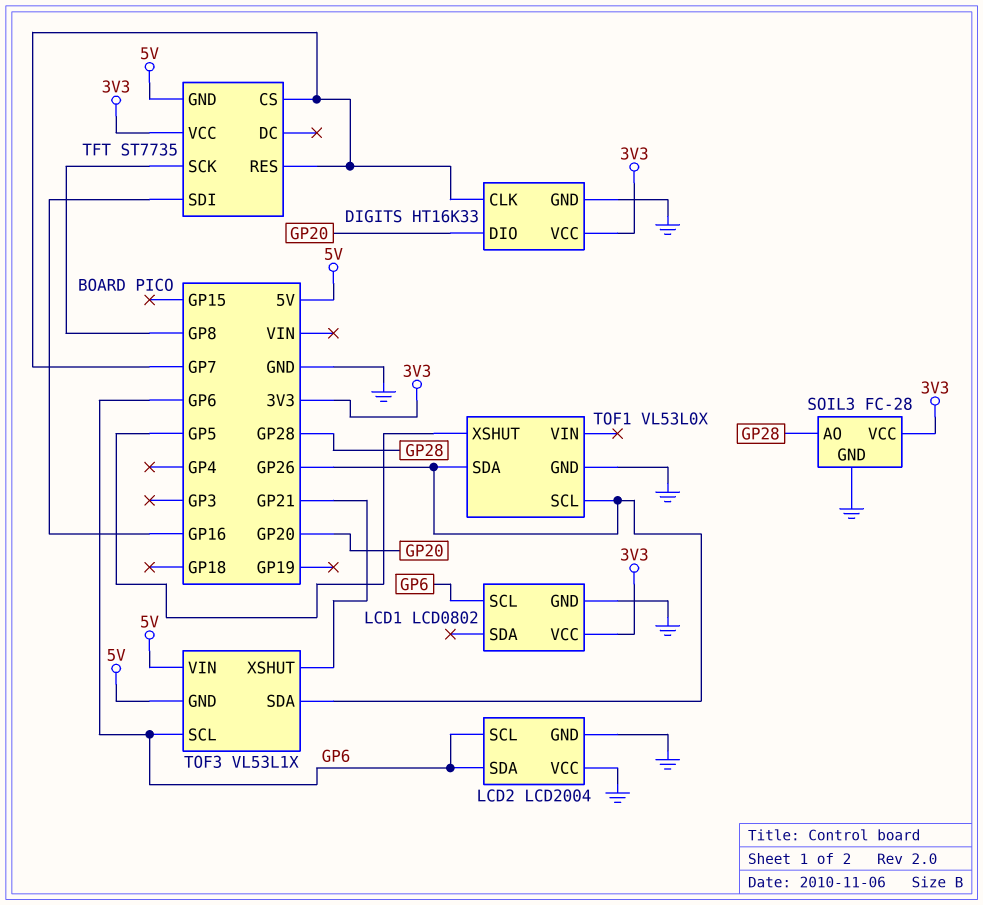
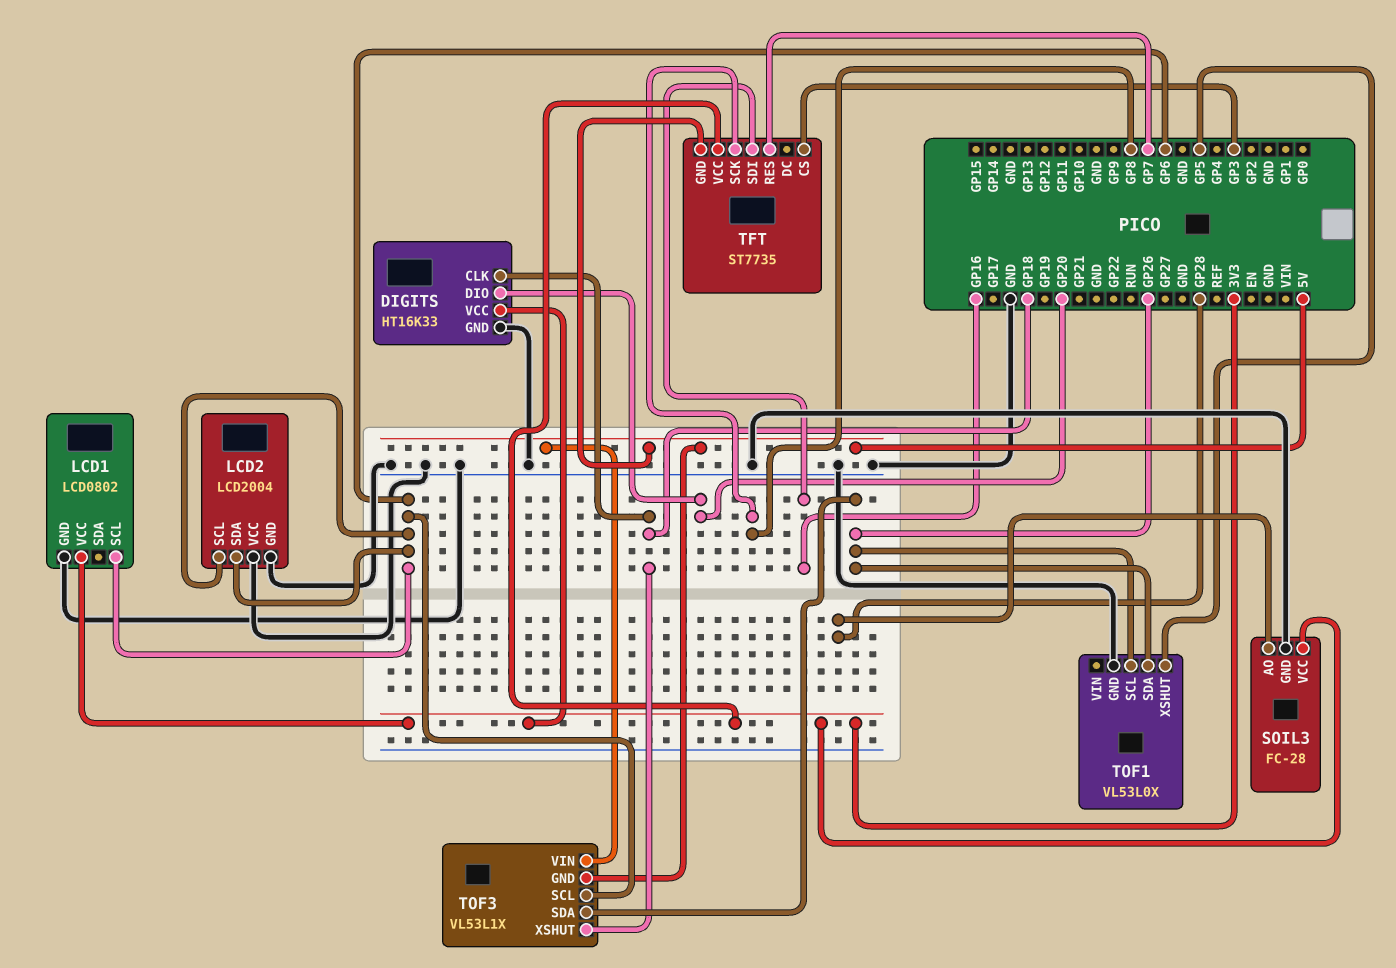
DIGITS pin CLK: GP7 -> GP18
TFT pin CS: GP7 -> GP3
TOF3 pin XSHUT: GP21 -> GP18

